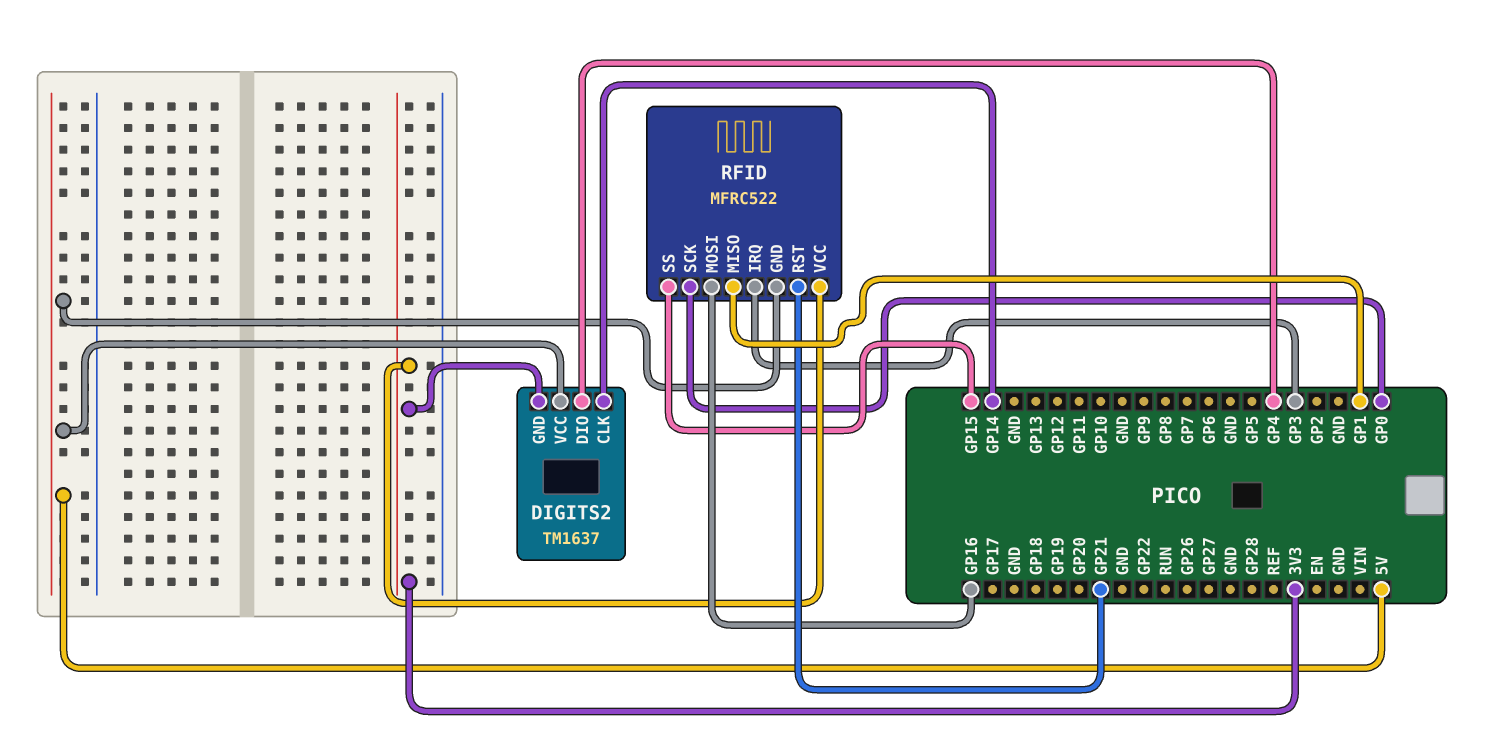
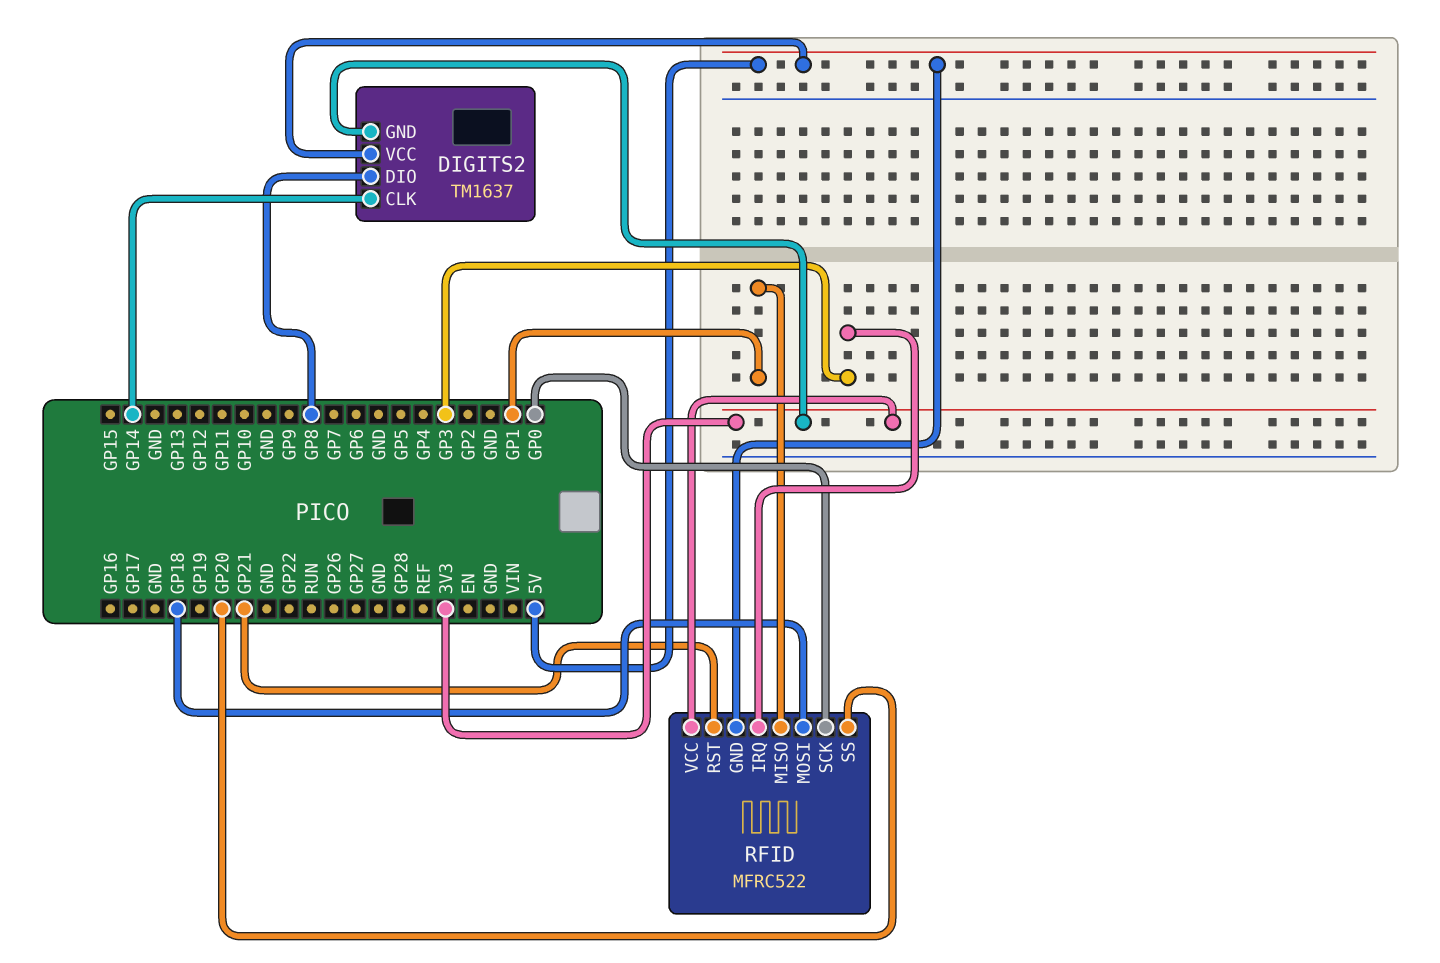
DIGITS2 pin DIO: GP4 -> GP8
RFID pin MOSI: GP16 -> GP18
RFID pin SS: GP15 -> GP20

